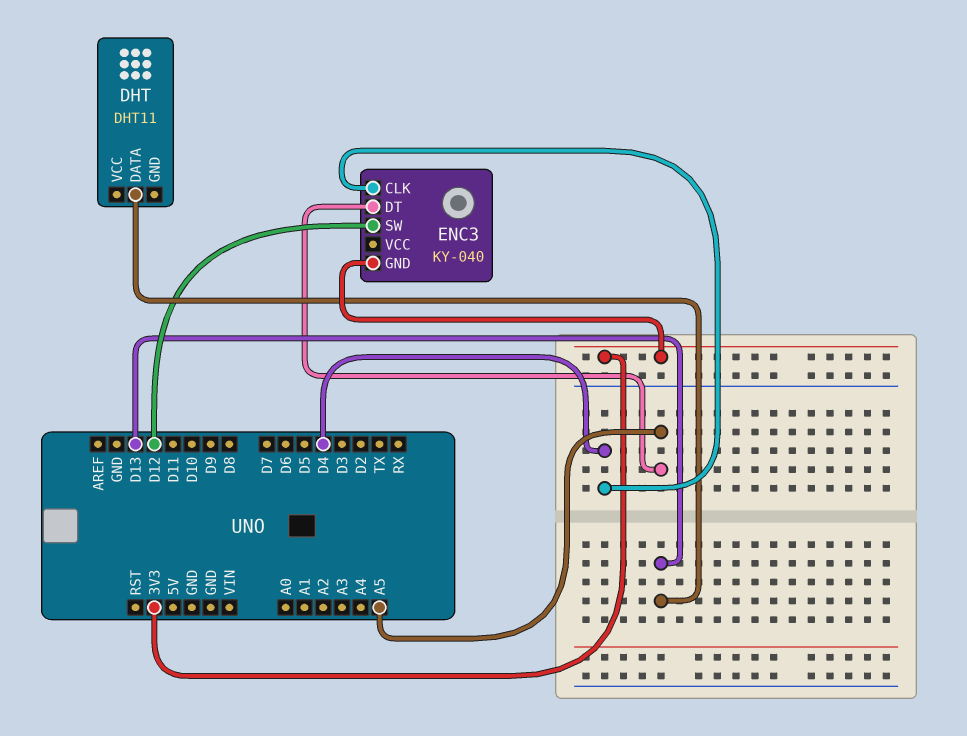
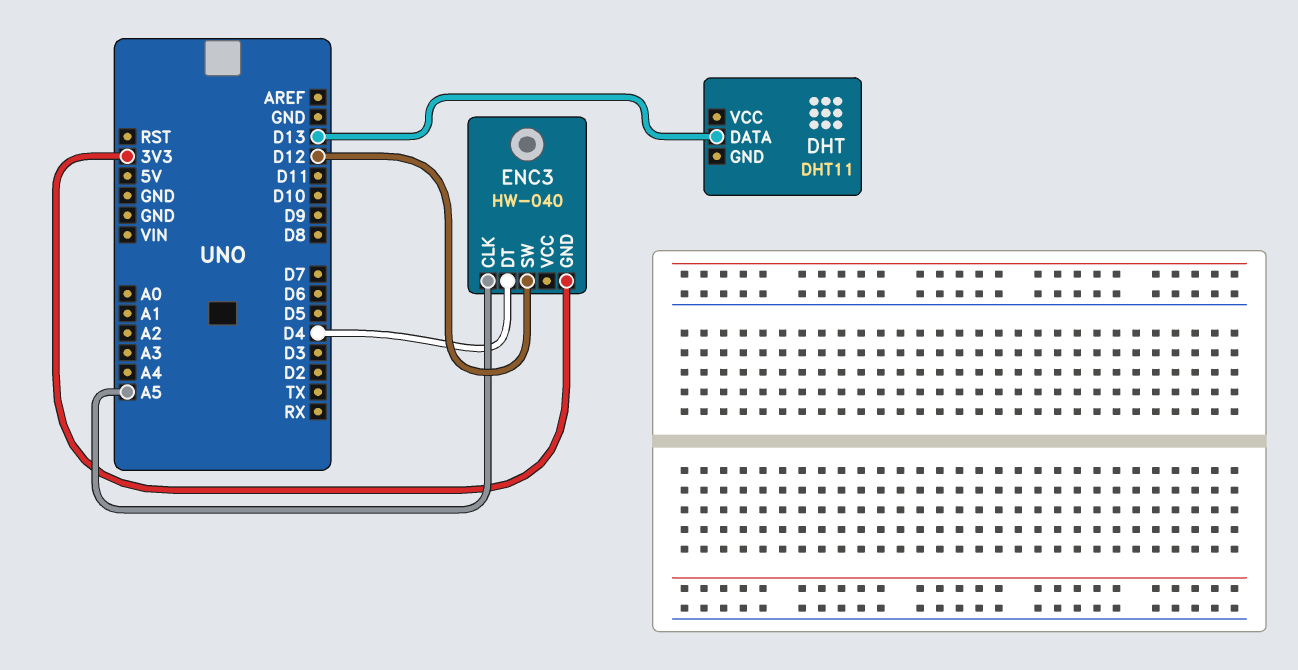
ENC3: KY-040 -> HW-040
ENC3 pin CLK: D4 -> A5
ENC3 pin DT: A5 -> D4

